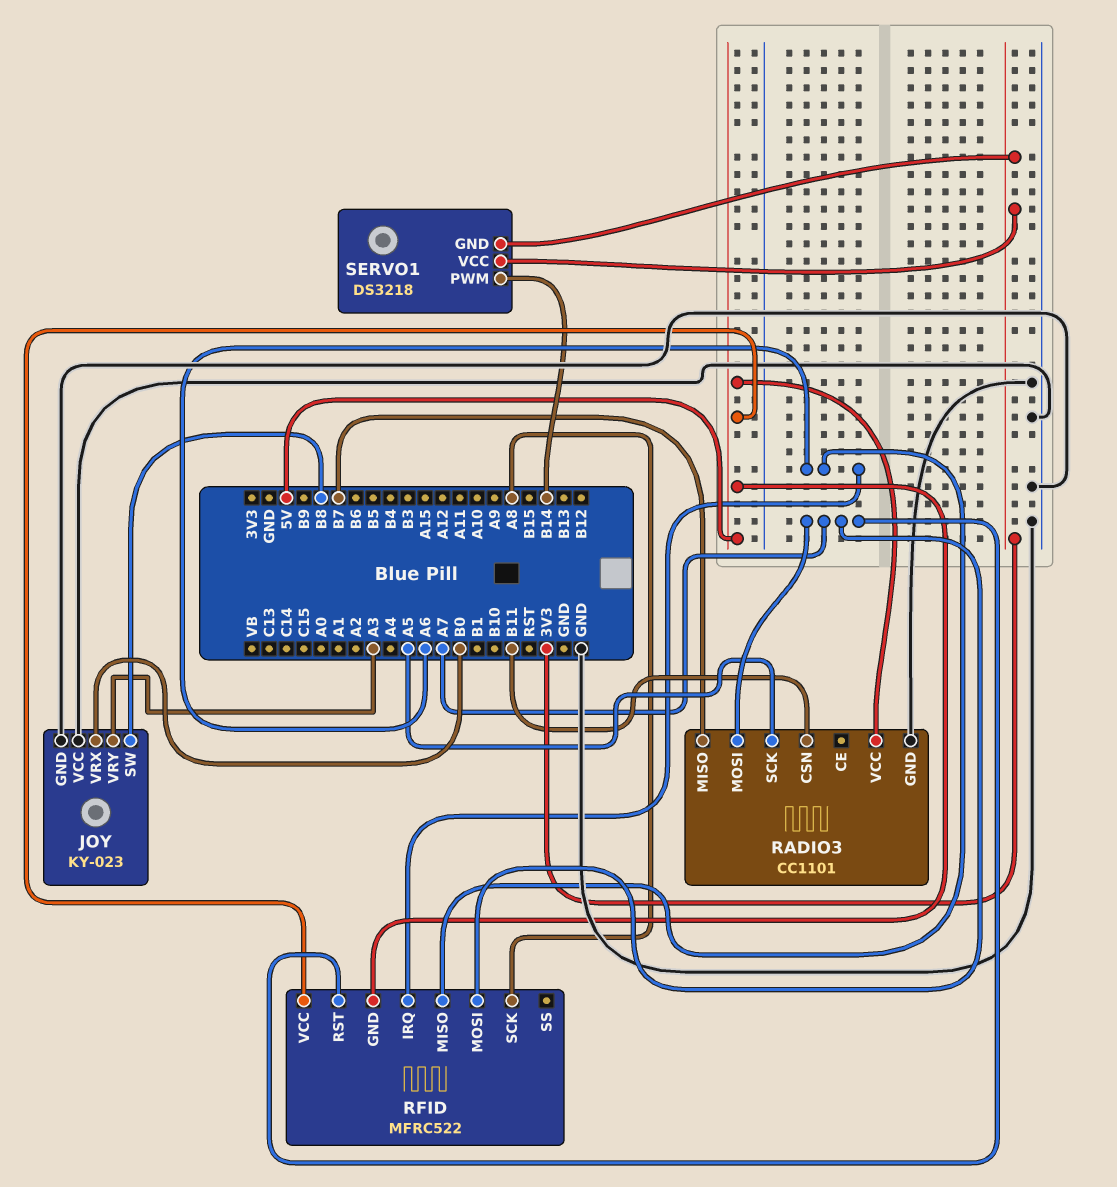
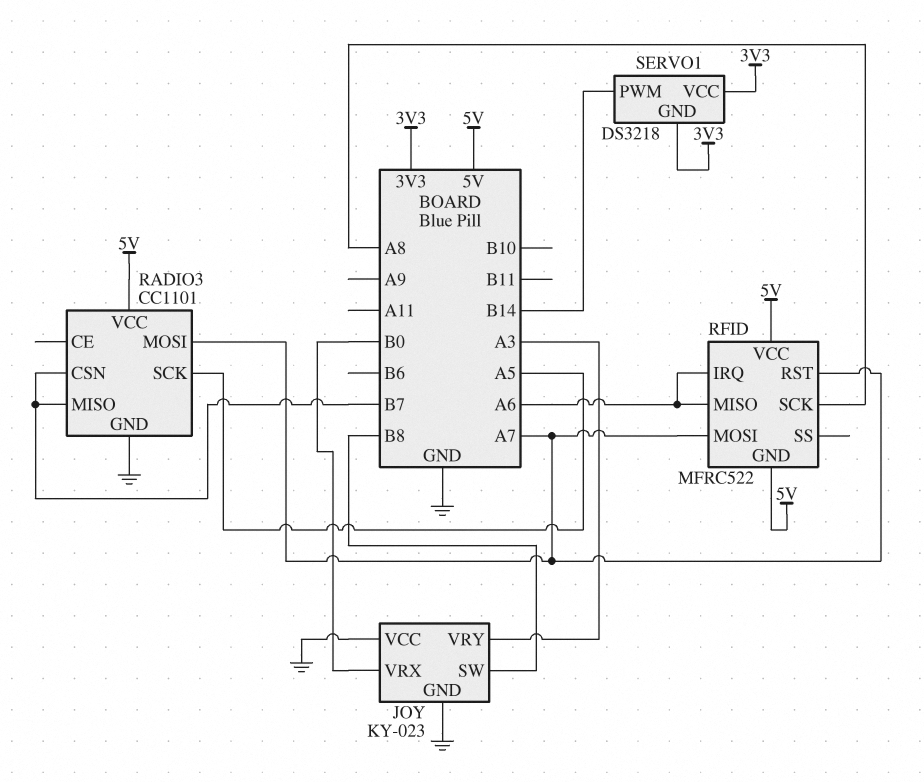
RADIO3 pin CSN: B11 -> B7

